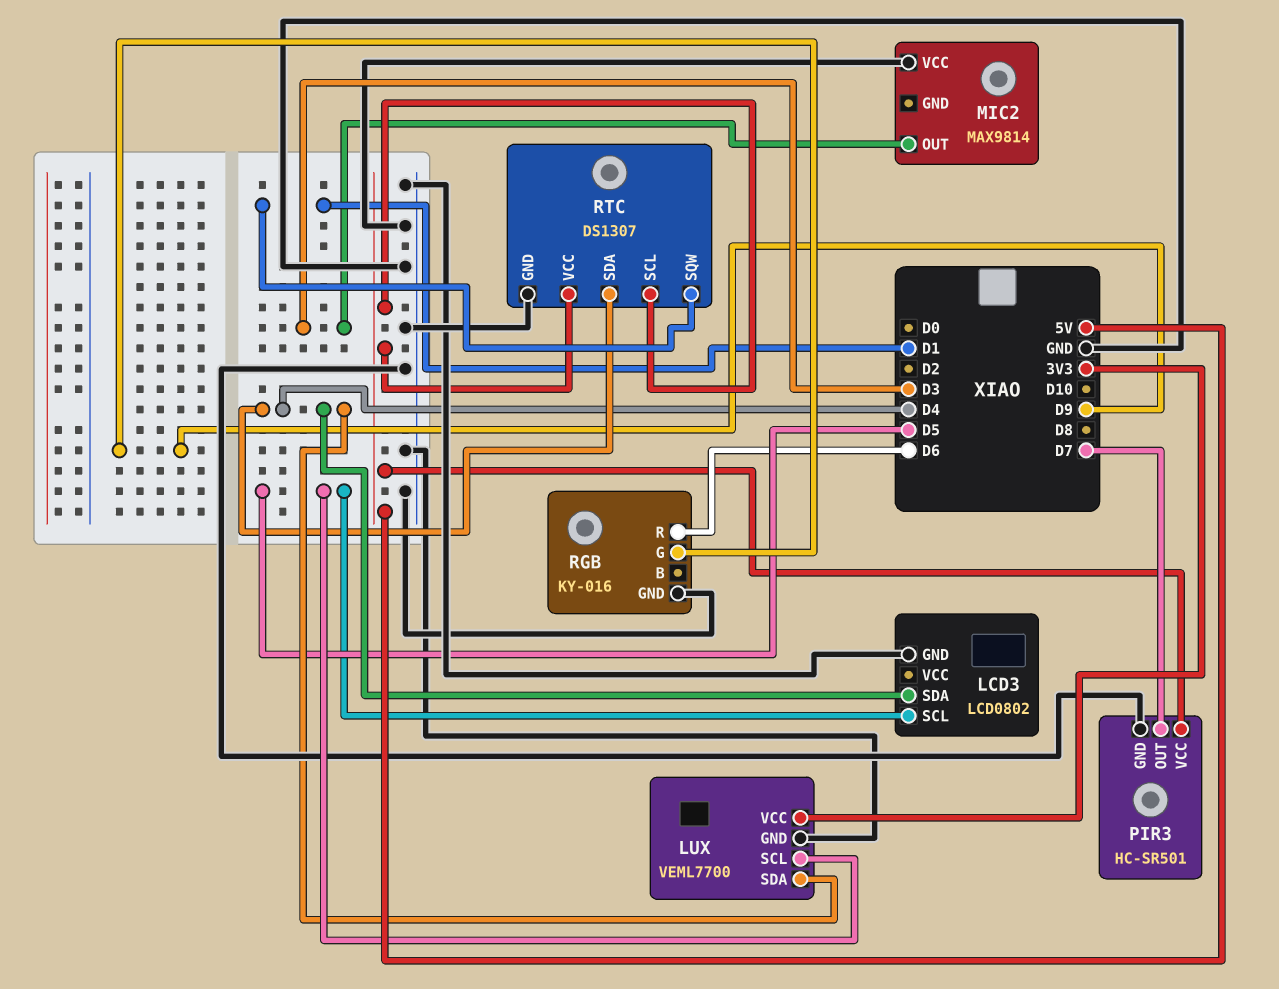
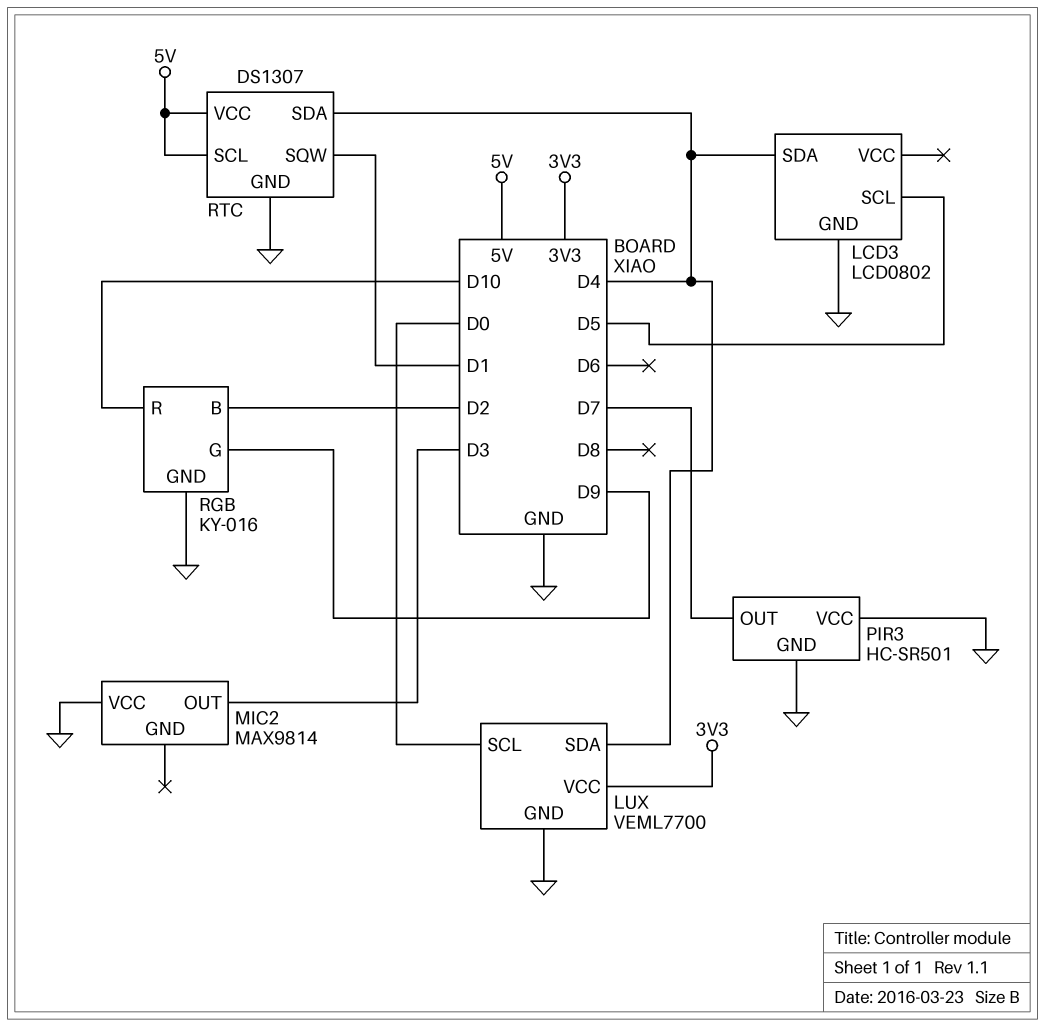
LUX pin SCL: D5 -> D0
PIR3 pin VCC: 5V -> GND
RGB pin B: none -> D2
RGB pin R: D6 -> D10

